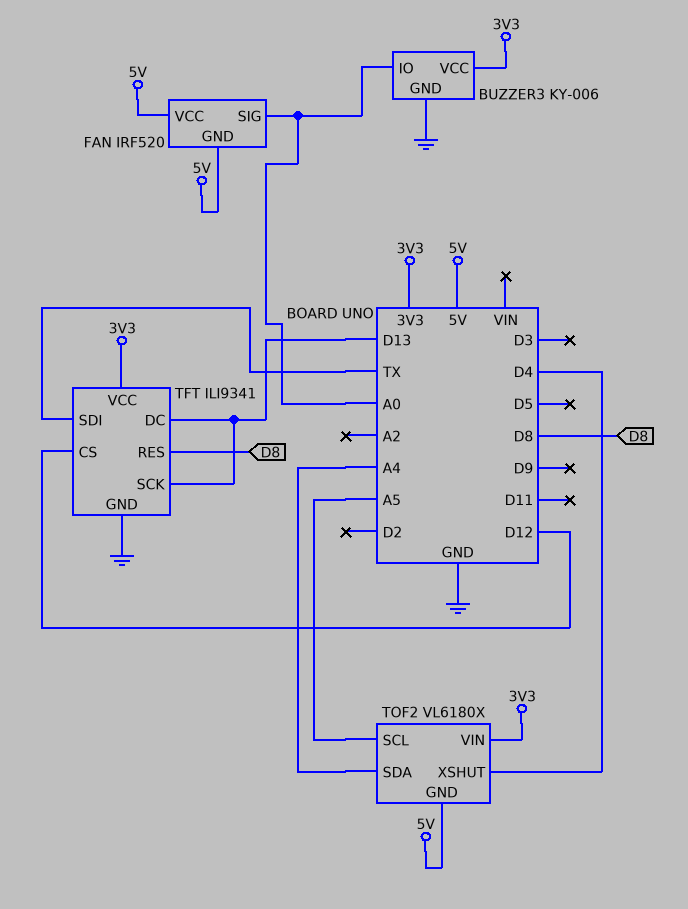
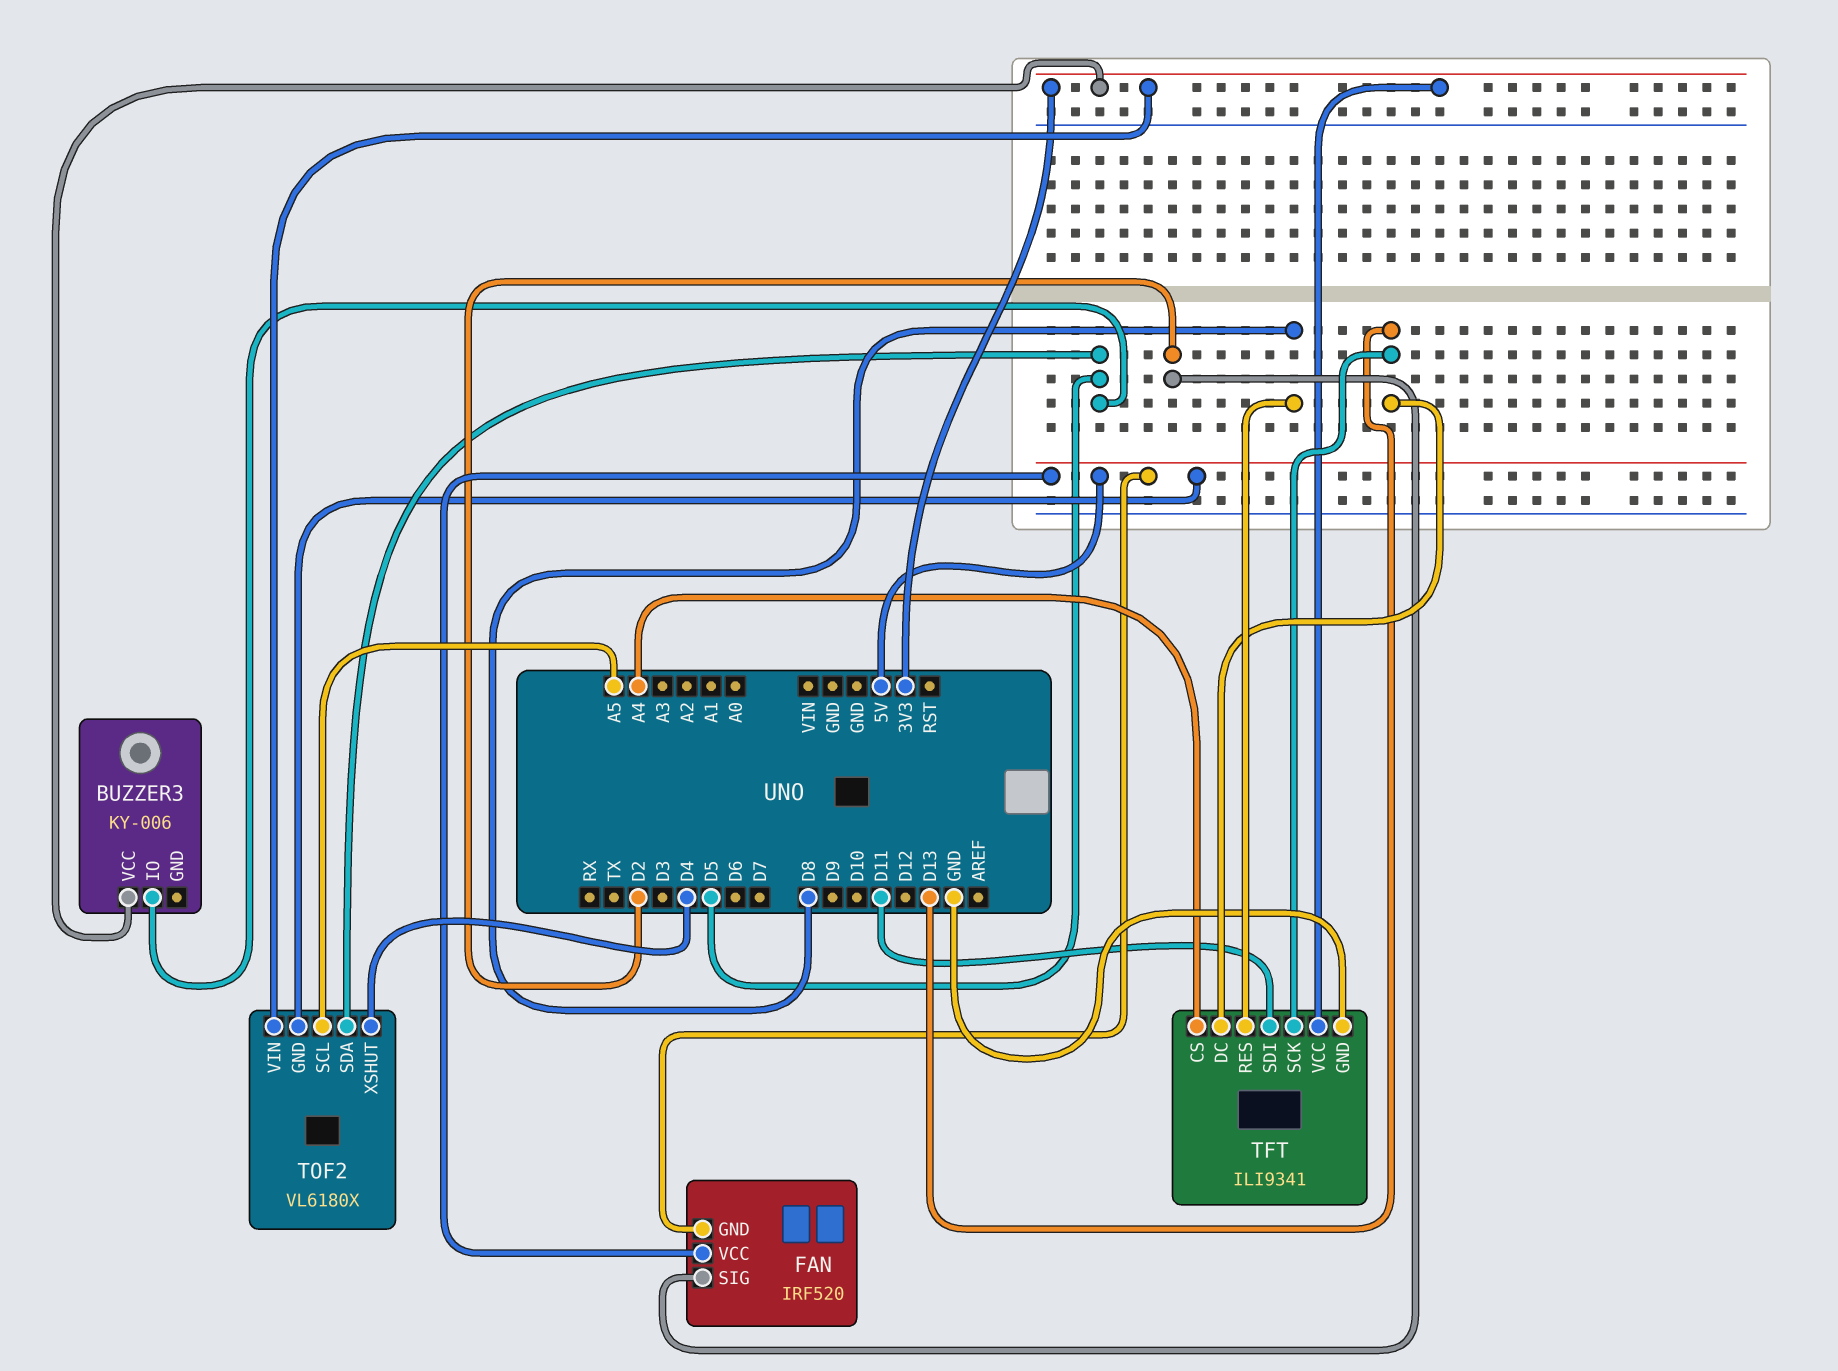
BUZZER3 pin GND: GND -> none
BUZZER3 pin IO: A0 -> D5
FAN pin SIG: A0 -> D2
TFT pin CS: D12 -> A4
TFT pin SDI: TX -> D11
TOF2 pin SDA: A4 -> D5

